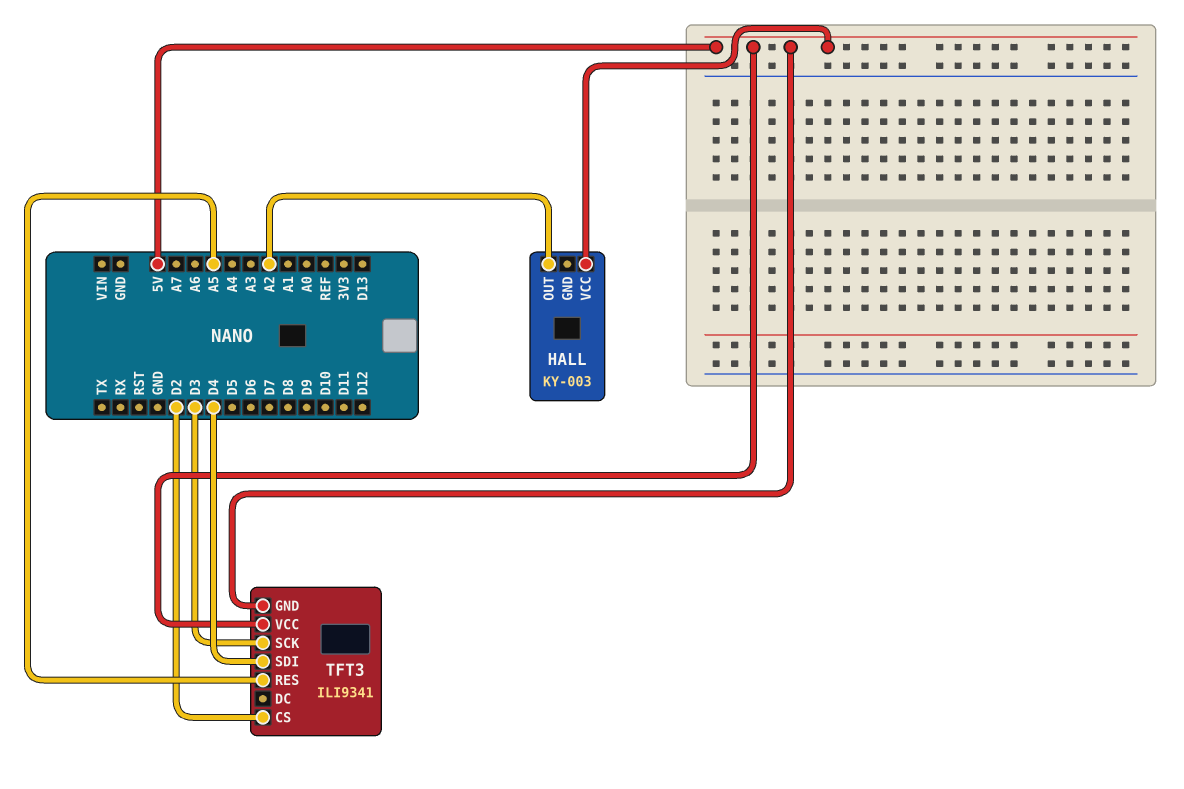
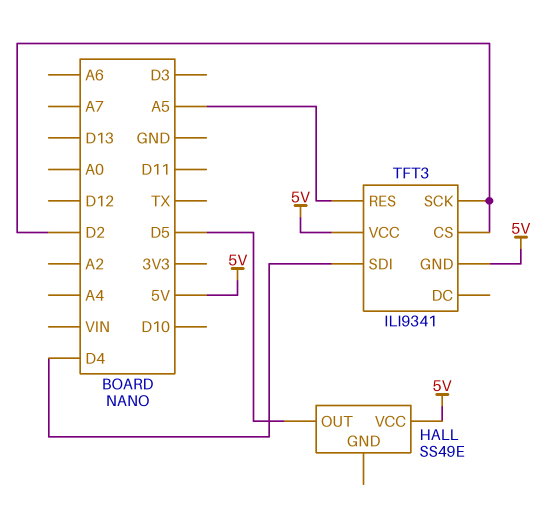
HALL: KY-003 -> SS49E
HALL pin OUT: A2 -> D5
TFT3 pin SCK: D3 -> D2

